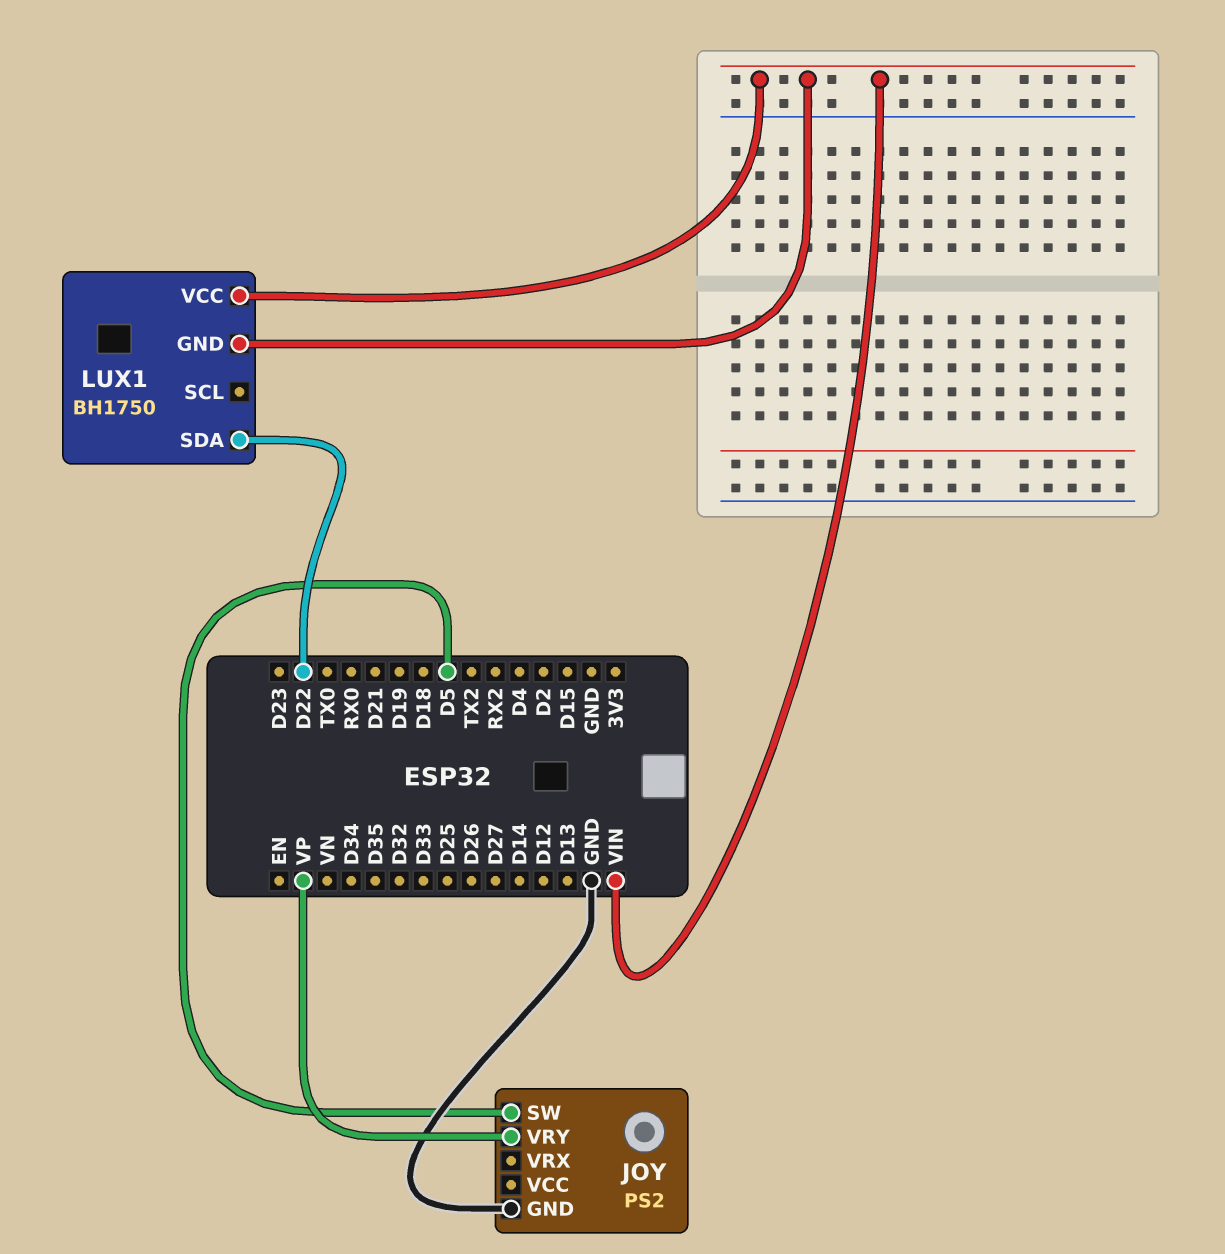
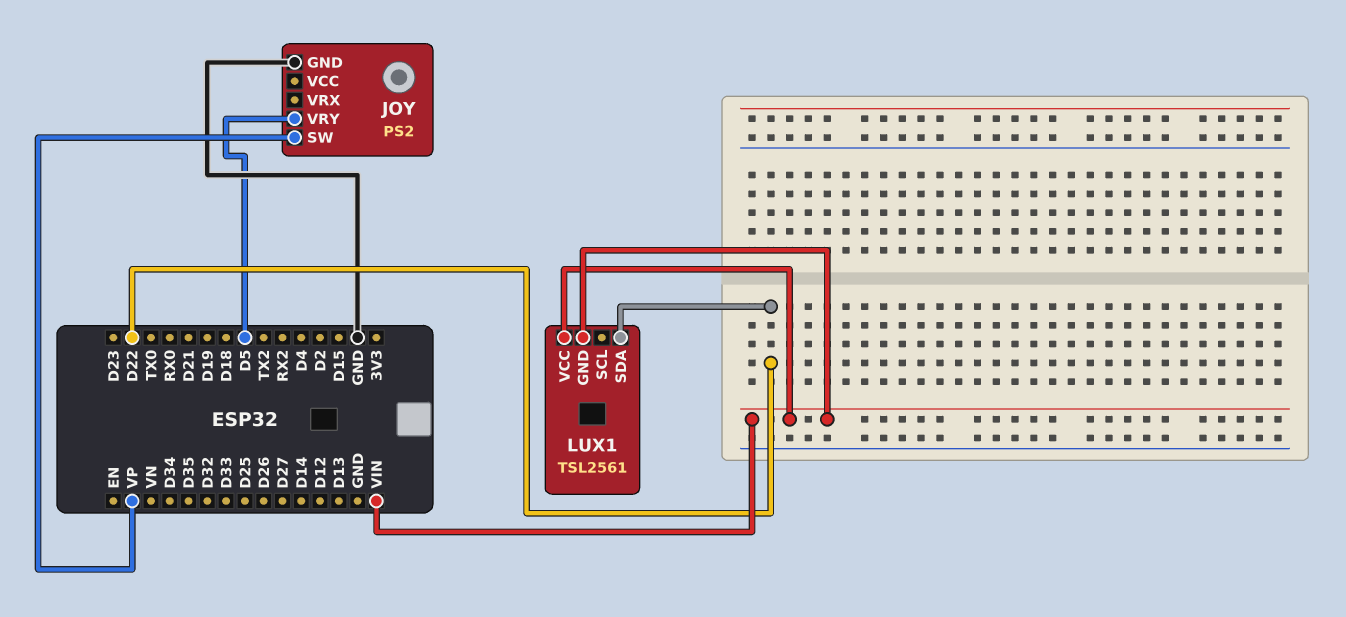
JOY pin SW: D5 -> VP
JOY pin VRY: VP -> D5
LUX1: BH1750 -> TSL2561

